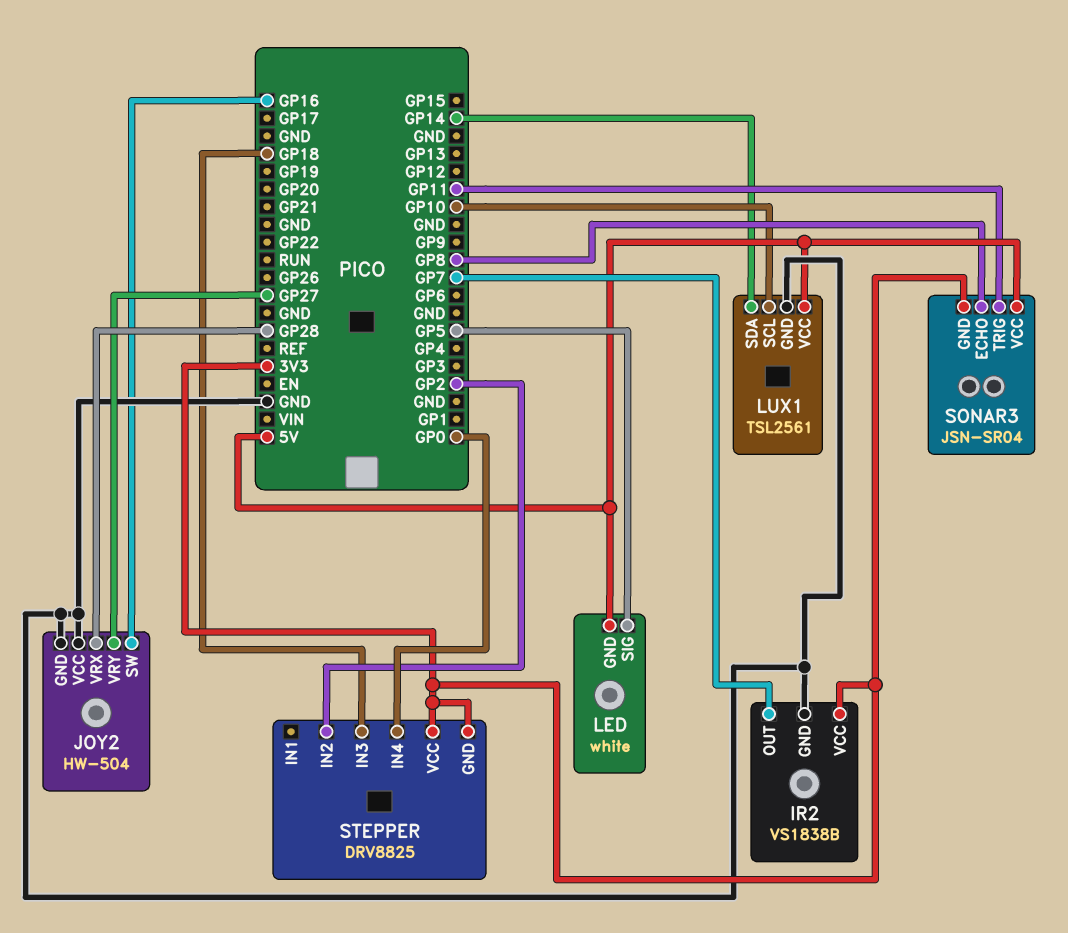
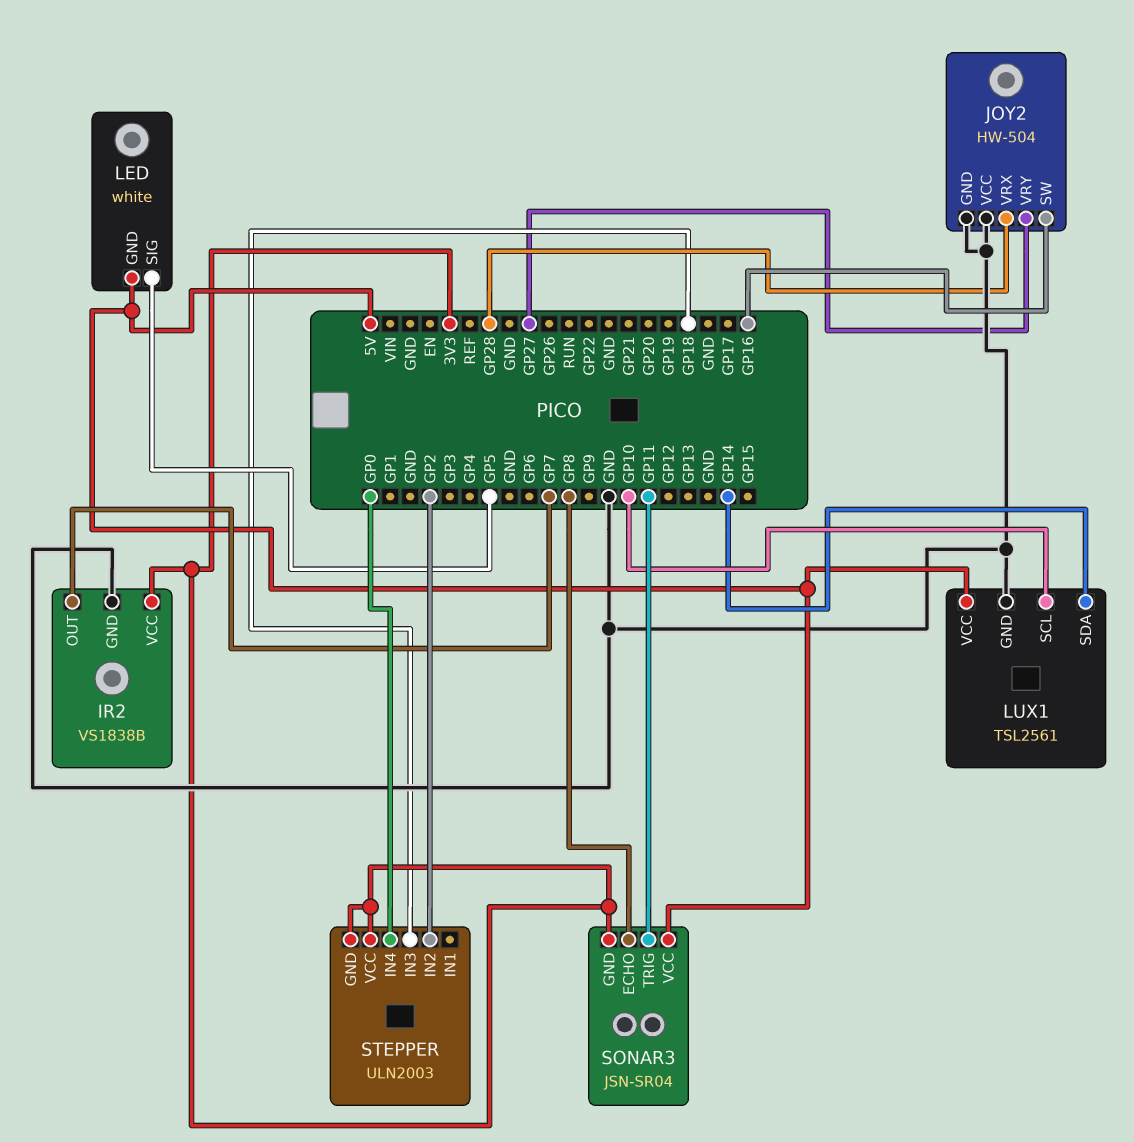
STEPPER: DRV8825 -> ULN2003

